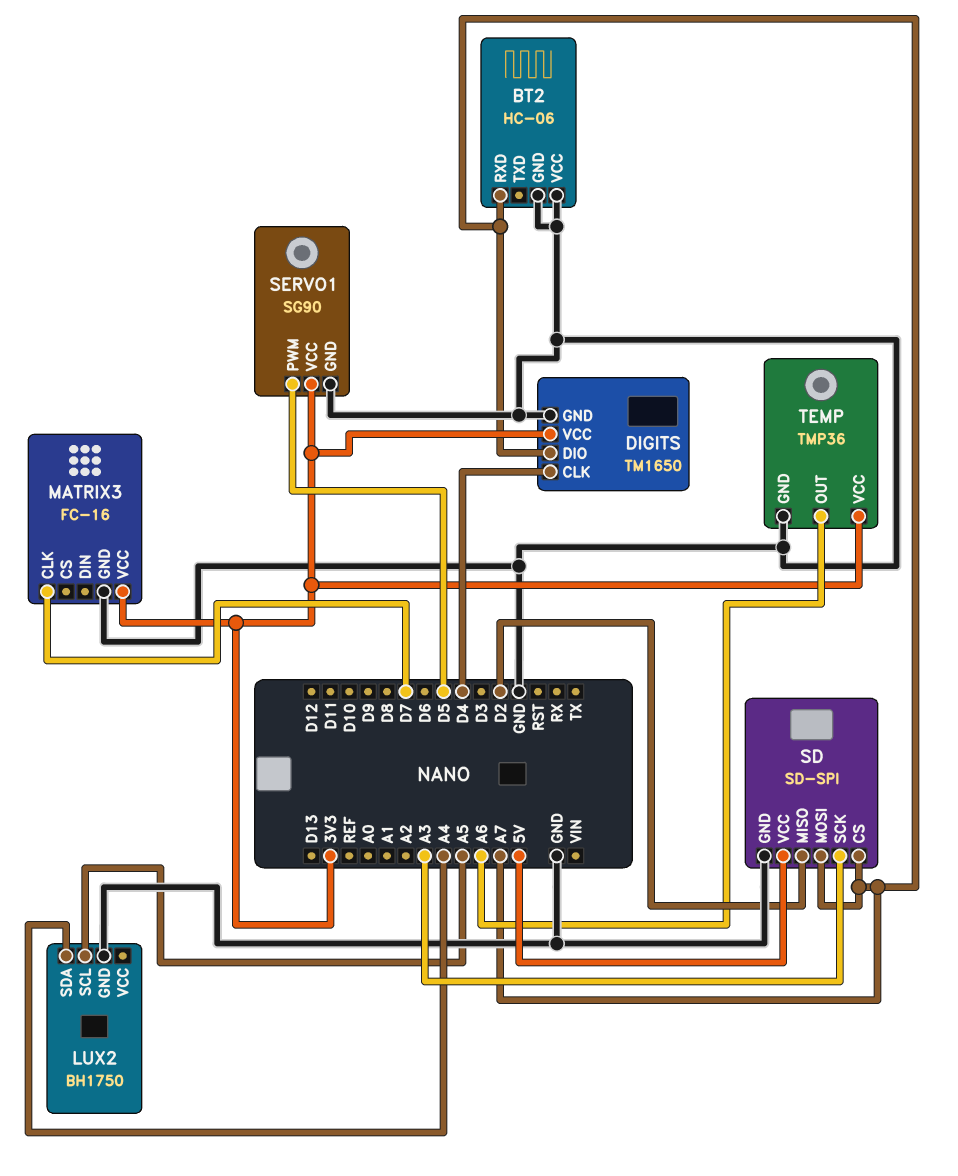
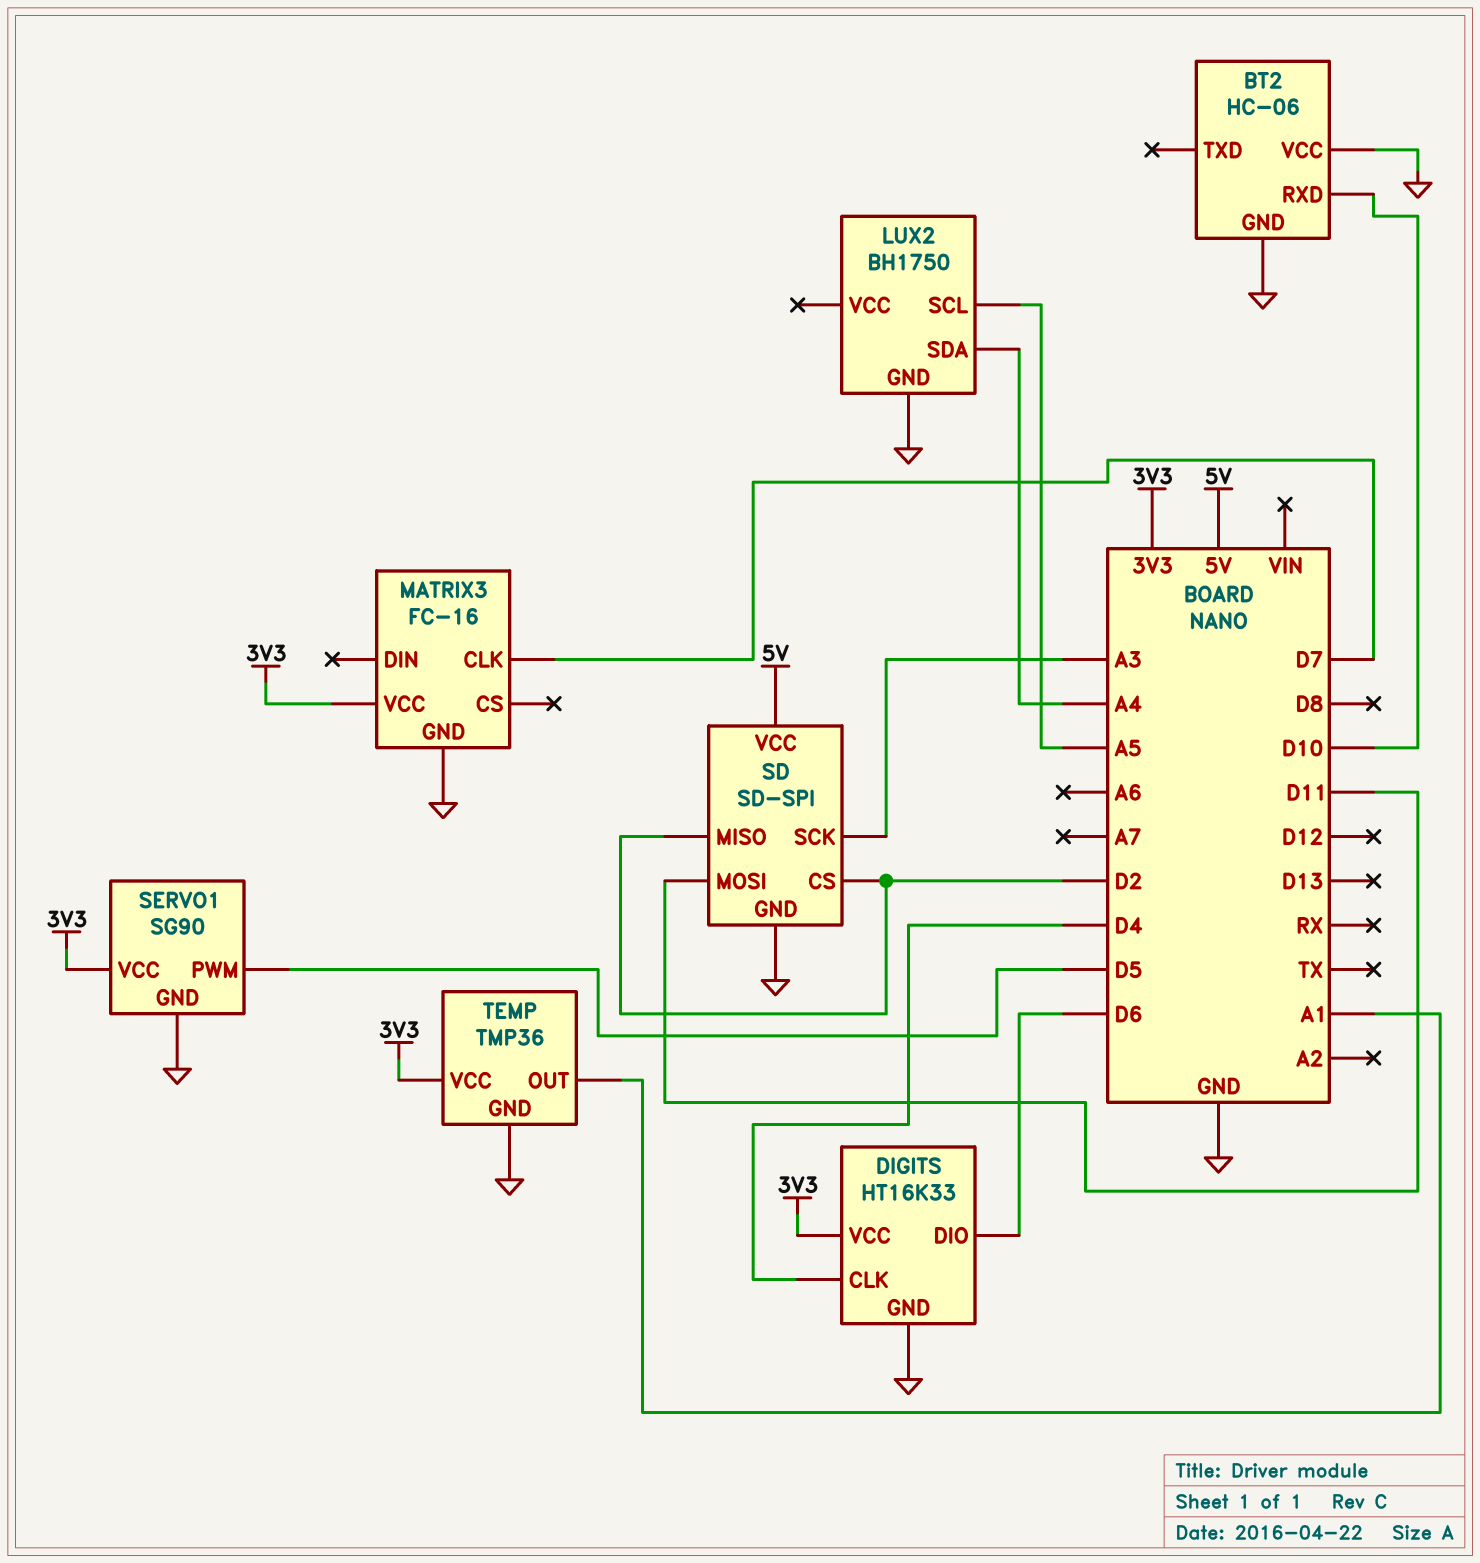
BT2 pin RXD: A7 -> D10
DIGITS: TM1650 -> HT16K33
DIGITS pin DIO: A7 -> D6
SD pin CS: A7 -> D2
SD pin MOSI: A7 -> D11
TEMP pin OUT: A6 -> A1

